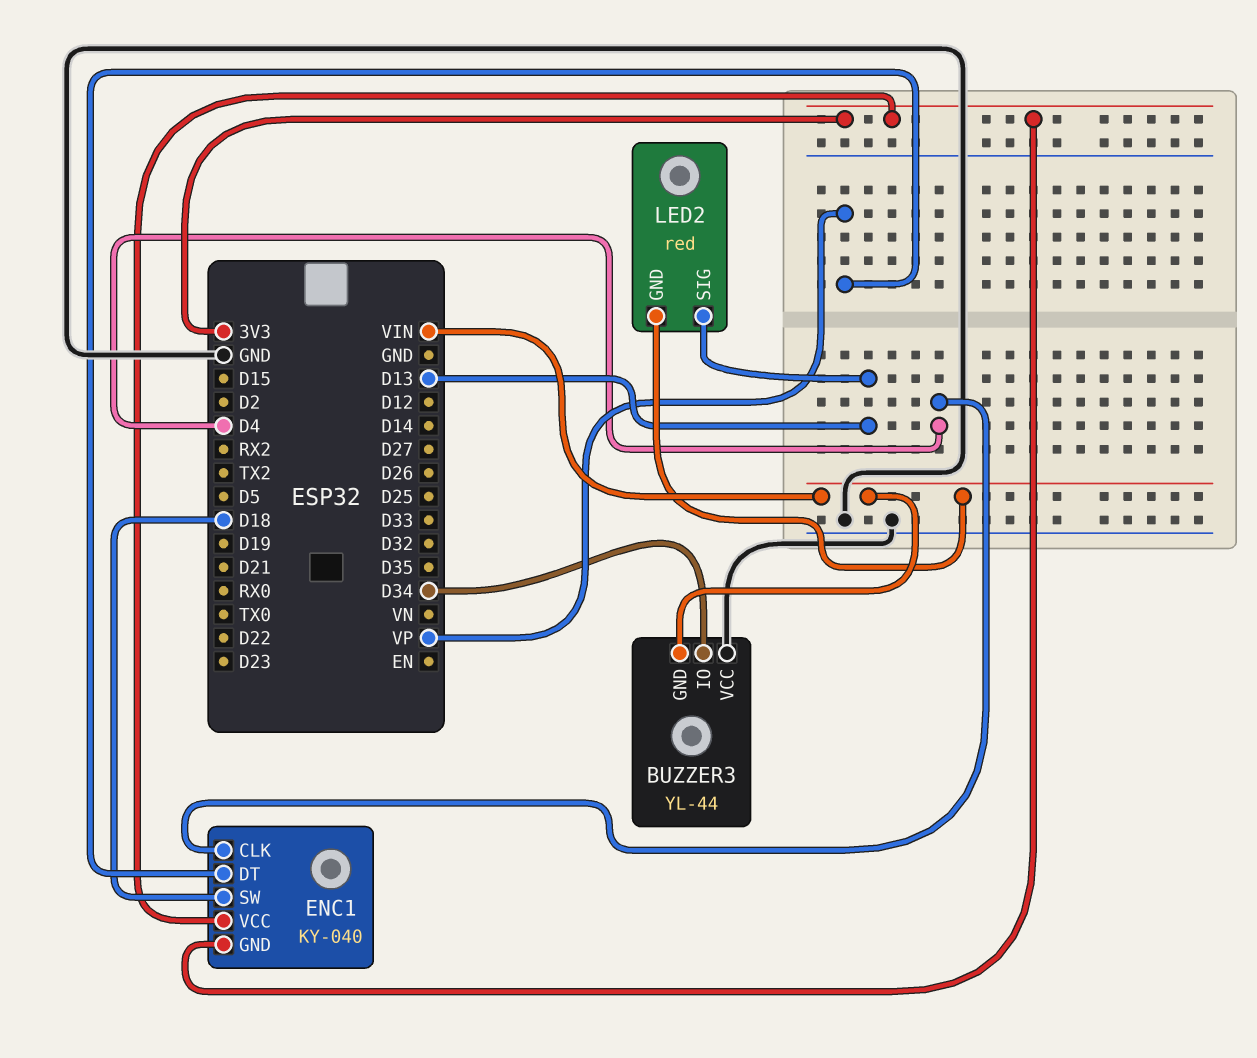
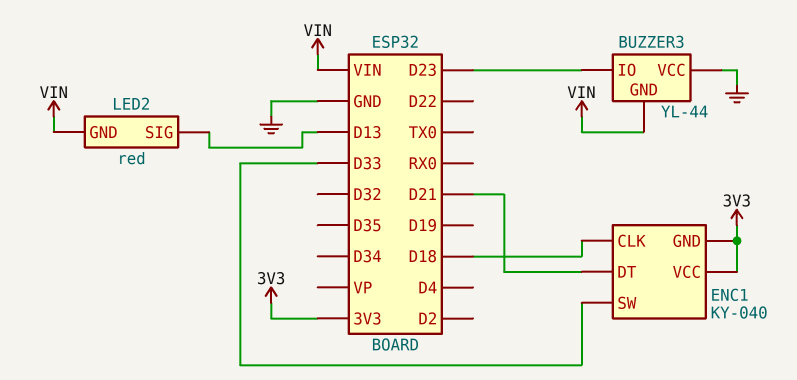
BUZZER3 pin IO: D34 -> D23
ENC1 pin CLK: D4 -> D18
ENC1 pin DT: VP -> D21
ENC1 pin SW: D18 -> D33

